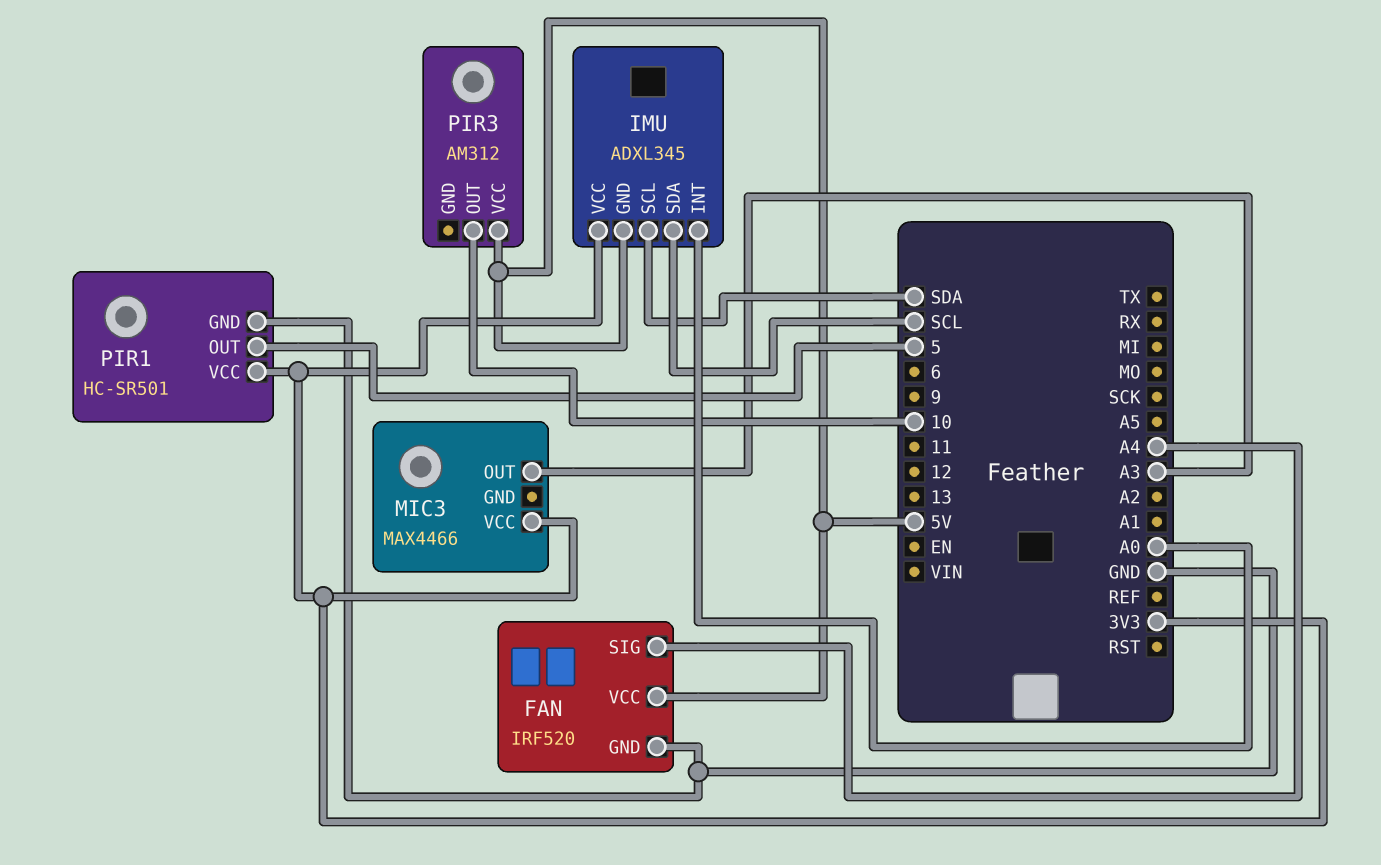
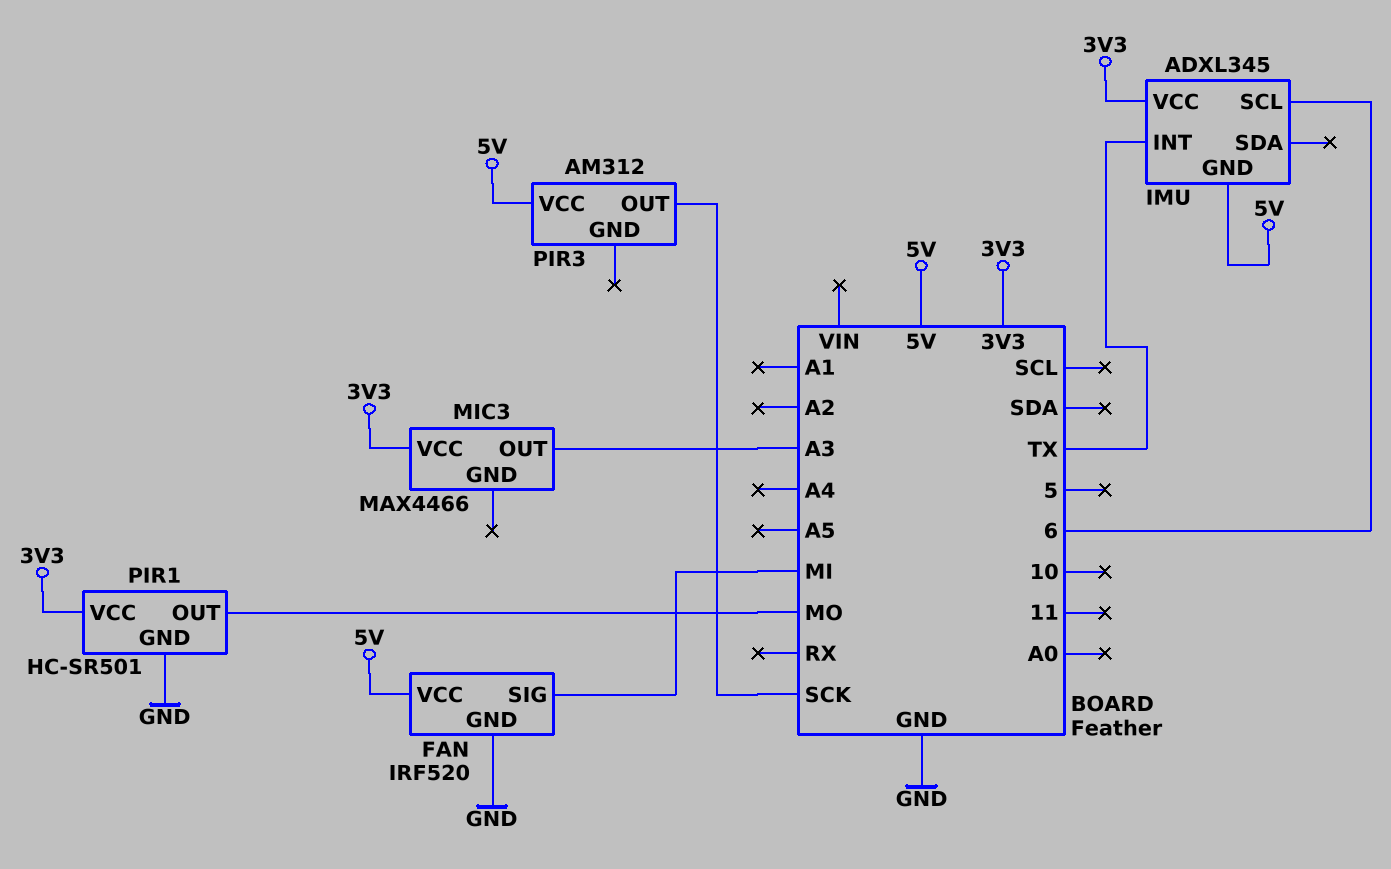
FAN pin SIG: A4 -> MI
IMU pin INT: A0 -> TX
IMU pin SCL: SDA -> 6
IMU pin SDA: SCL -> none
PIR1 pin OUT: 5 -> MO
PIR3 pin OUT: 10 -> SCK

